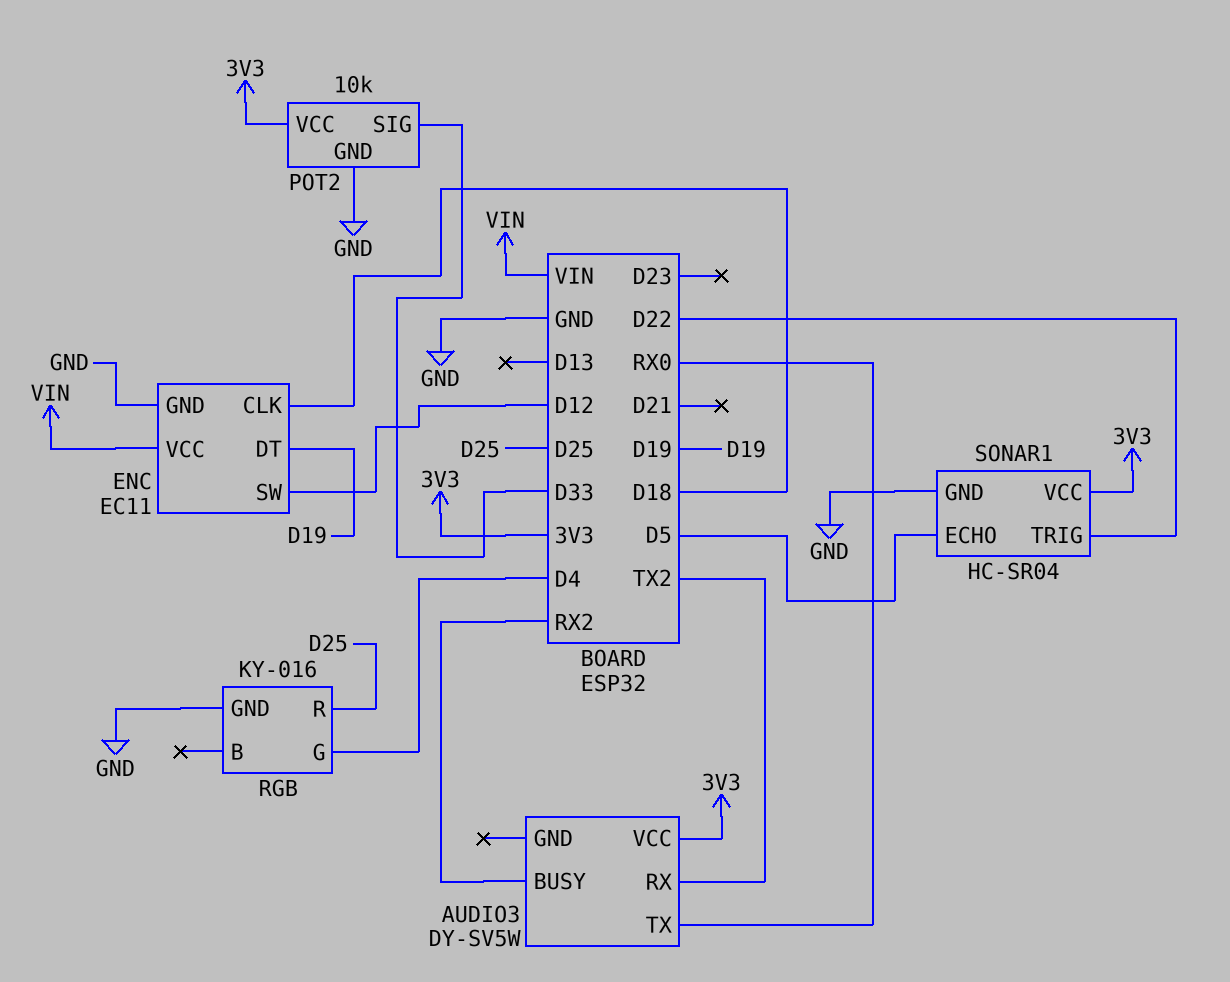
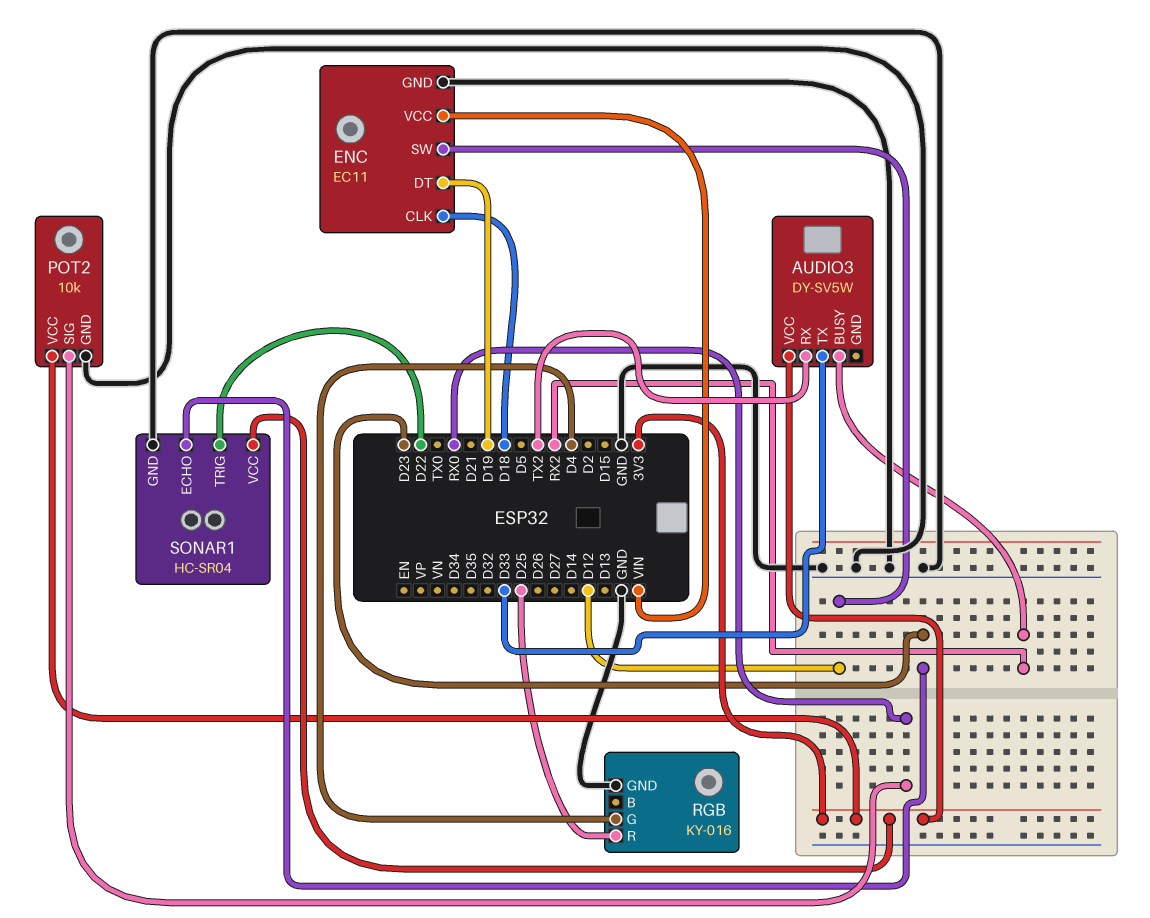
AUDIO3 pin TX: RX0 -> D33
POT2 pin SIG: D33 -> RX0
SONAR1 pin ECHO: D5 -> D23

